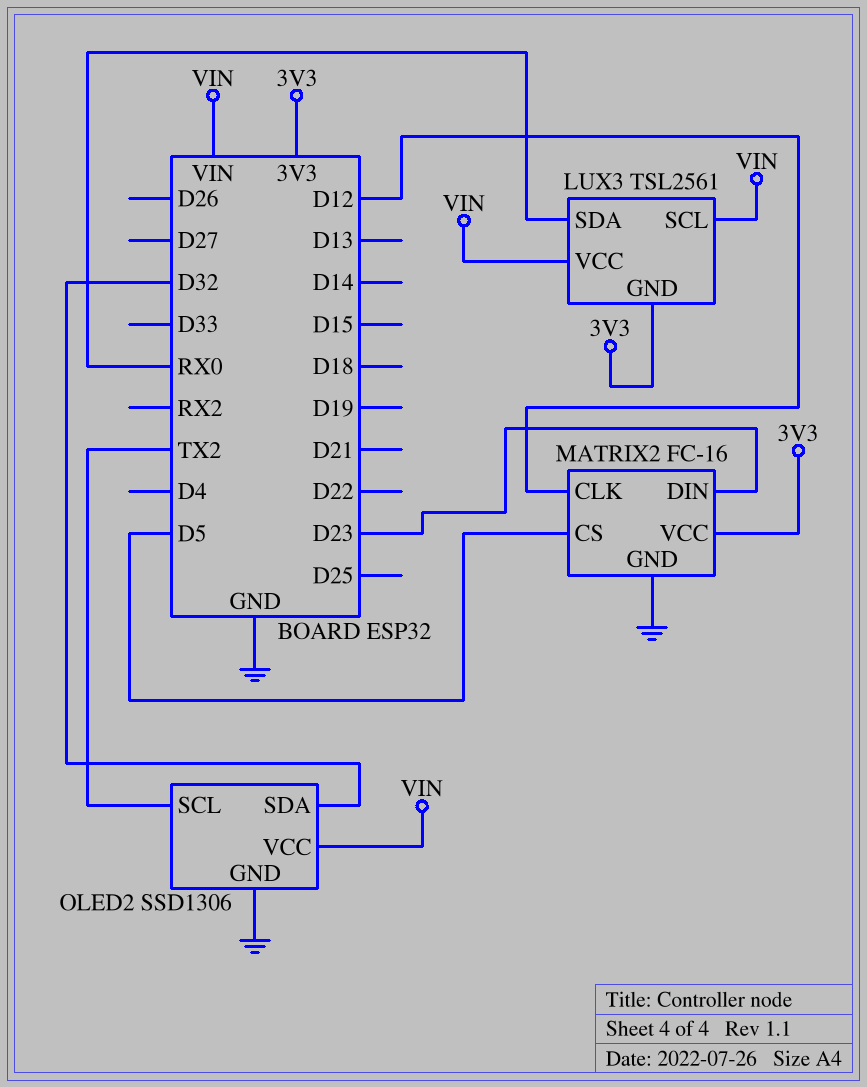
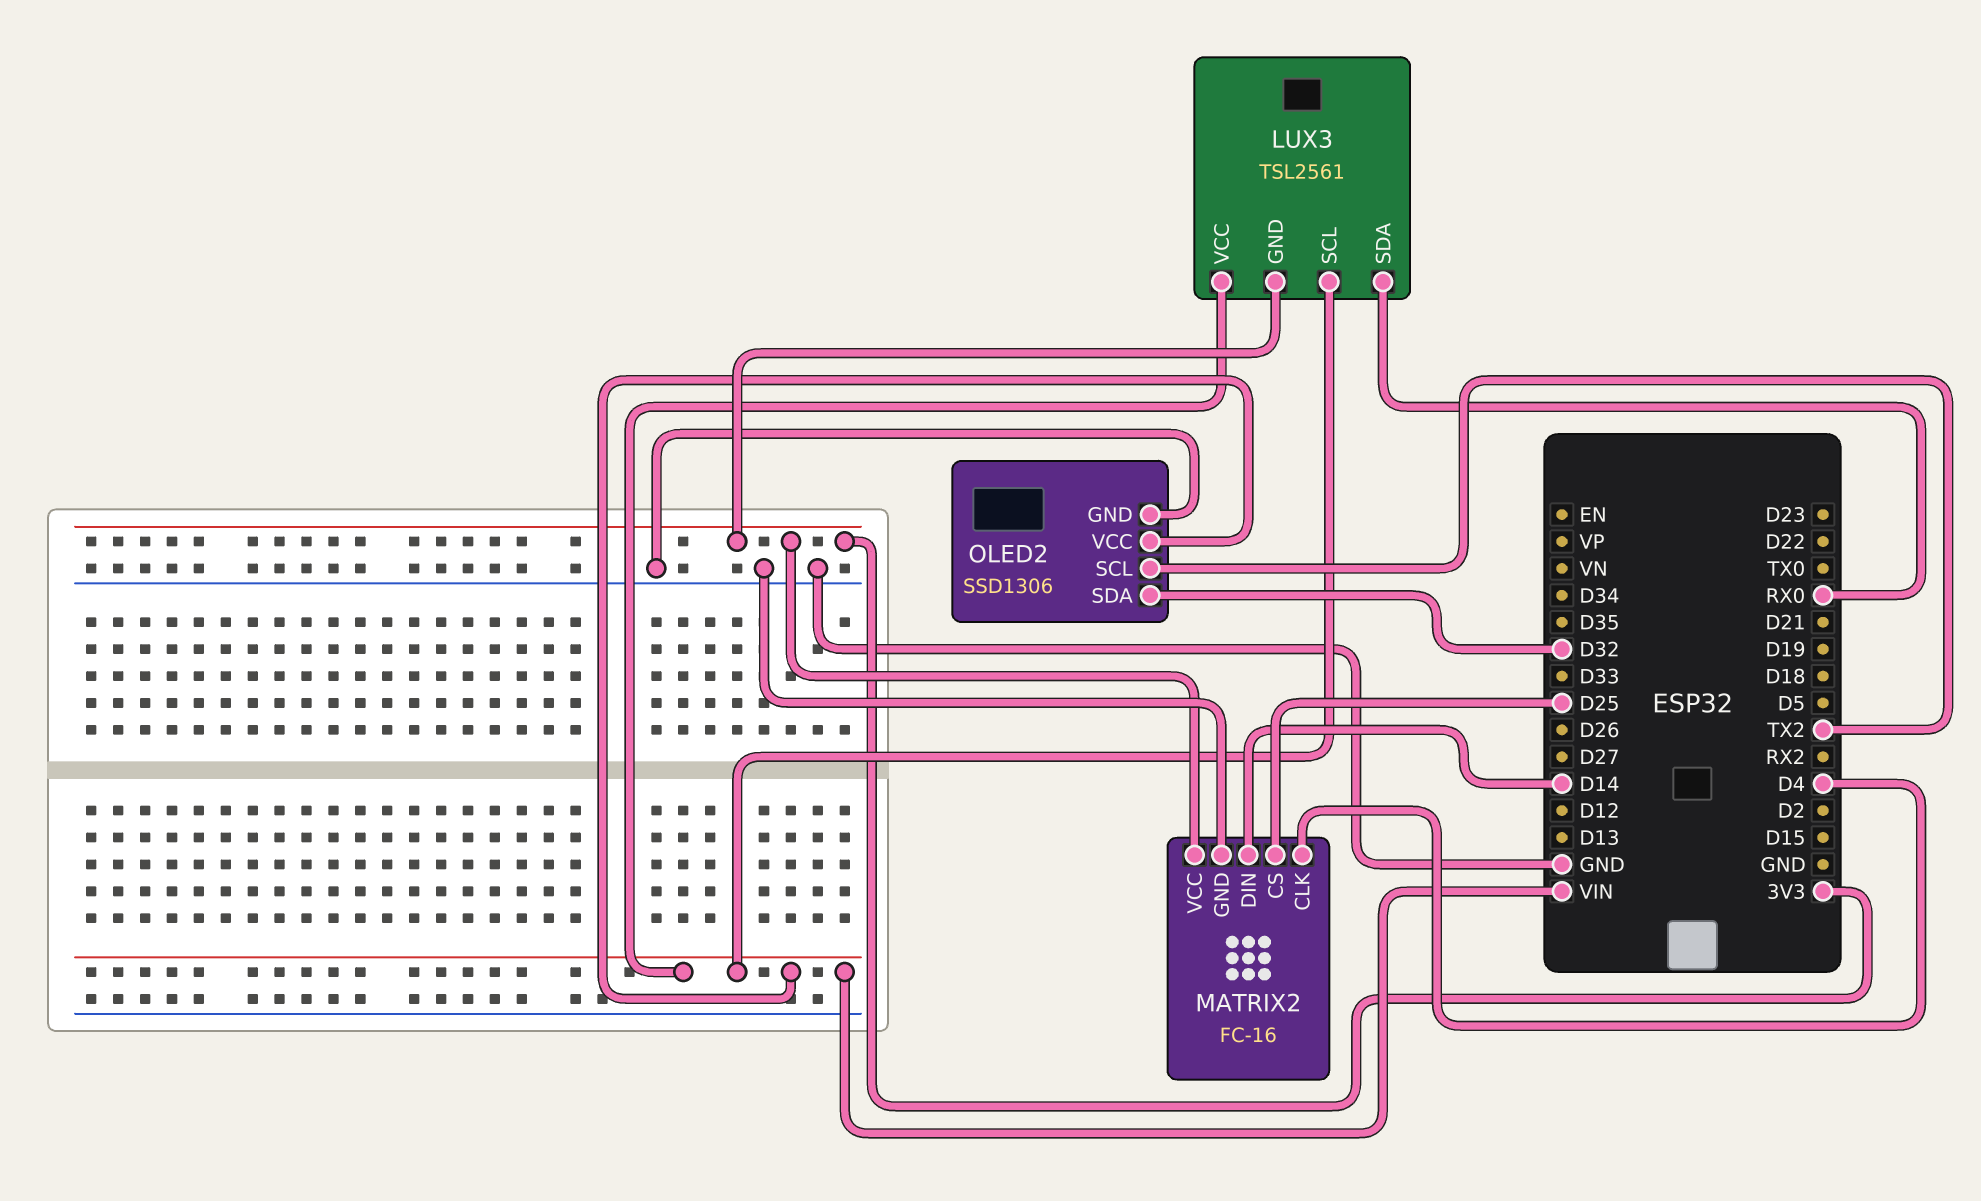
MATRIX2 pin CLK: D12 -> D4
MATRIX2 pin CS: D5 -> D25
MATRIX2 pin DIN: D23 -> D14

